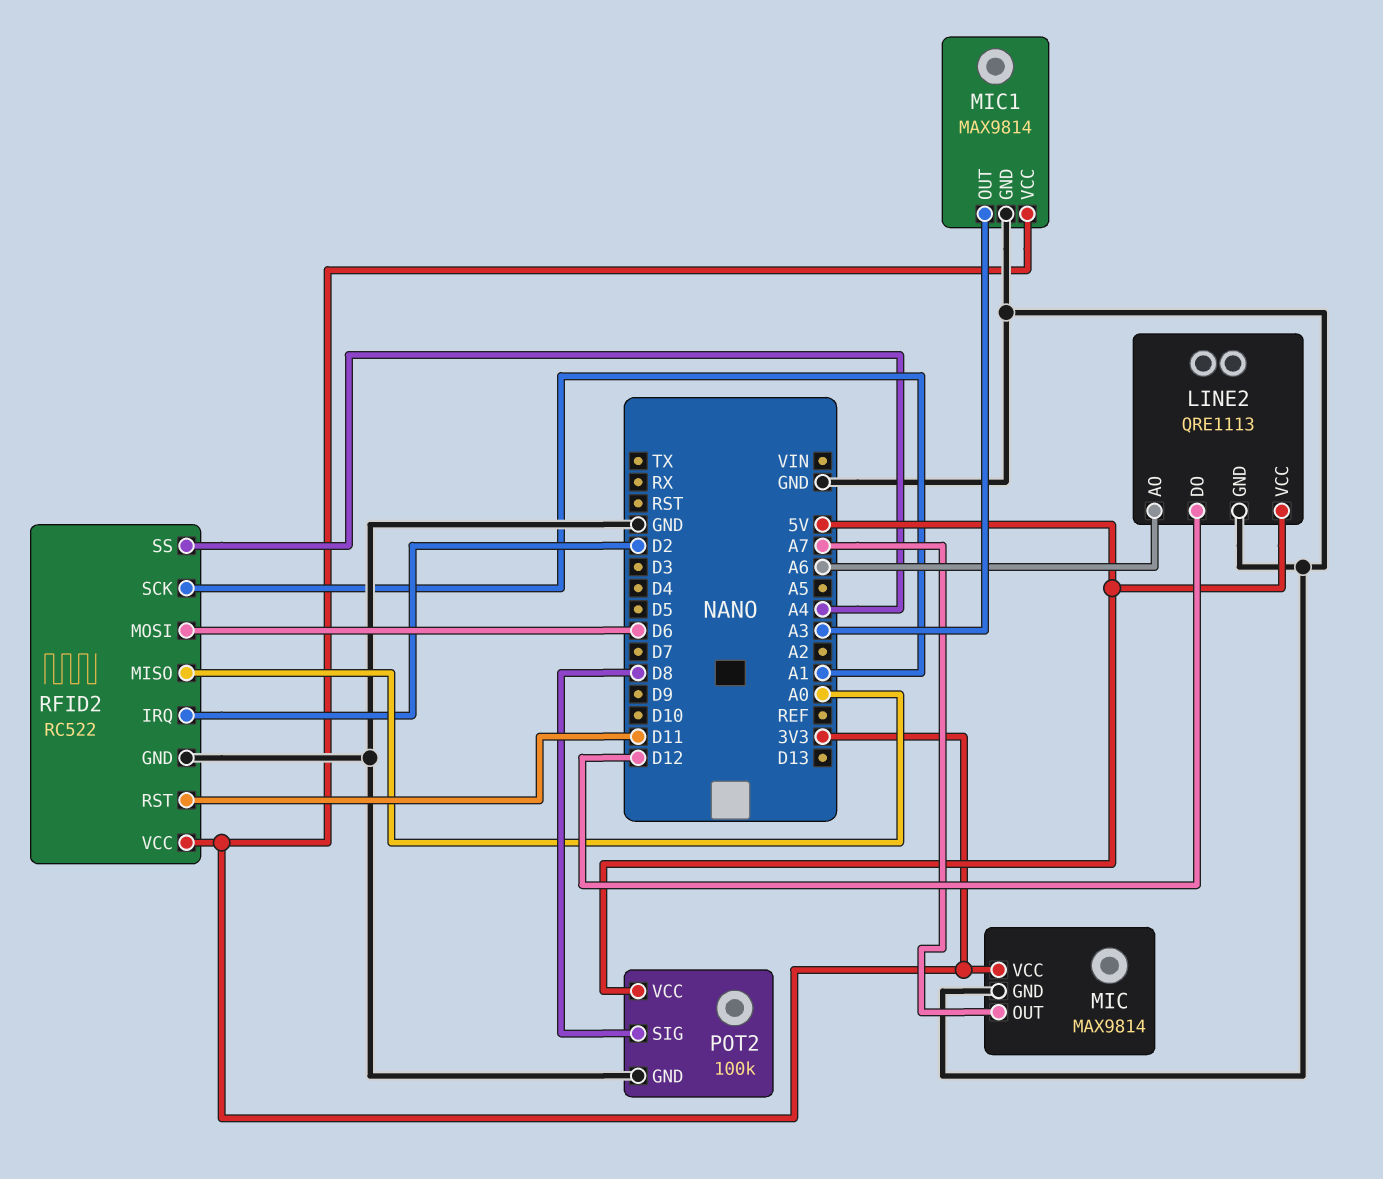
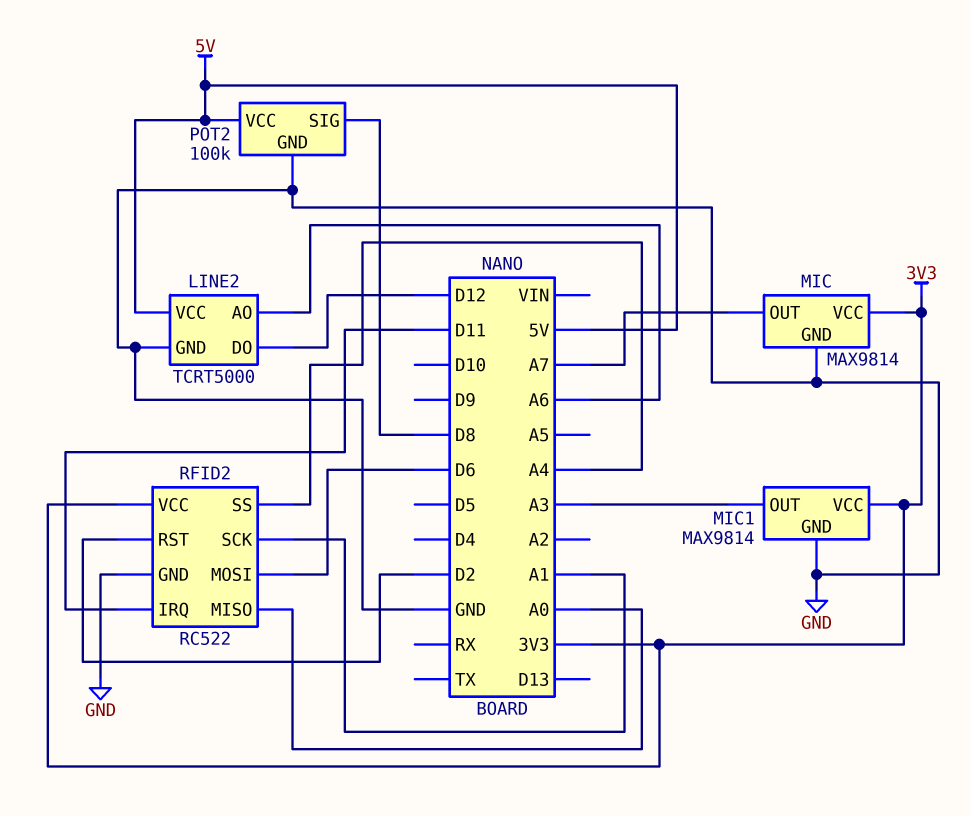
LINE2: QRE1113 -> TCRT5000
RFID2 pin IRQ: D2 -> D11
RFID2 pin RST: D11 -> D2

